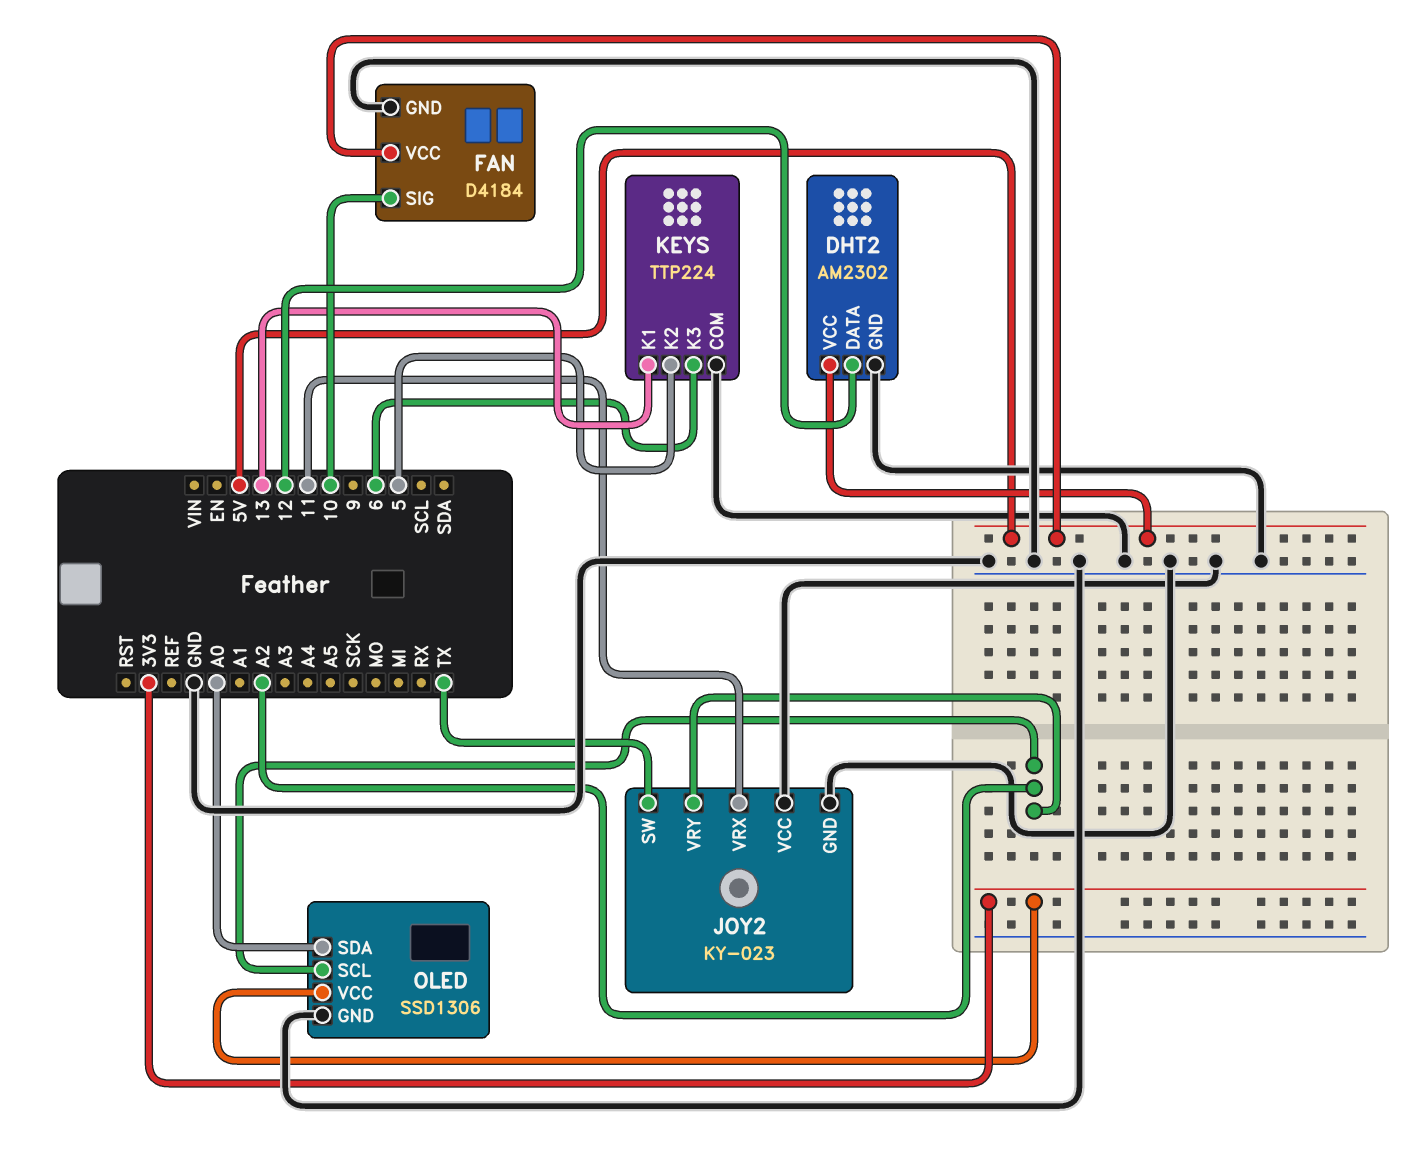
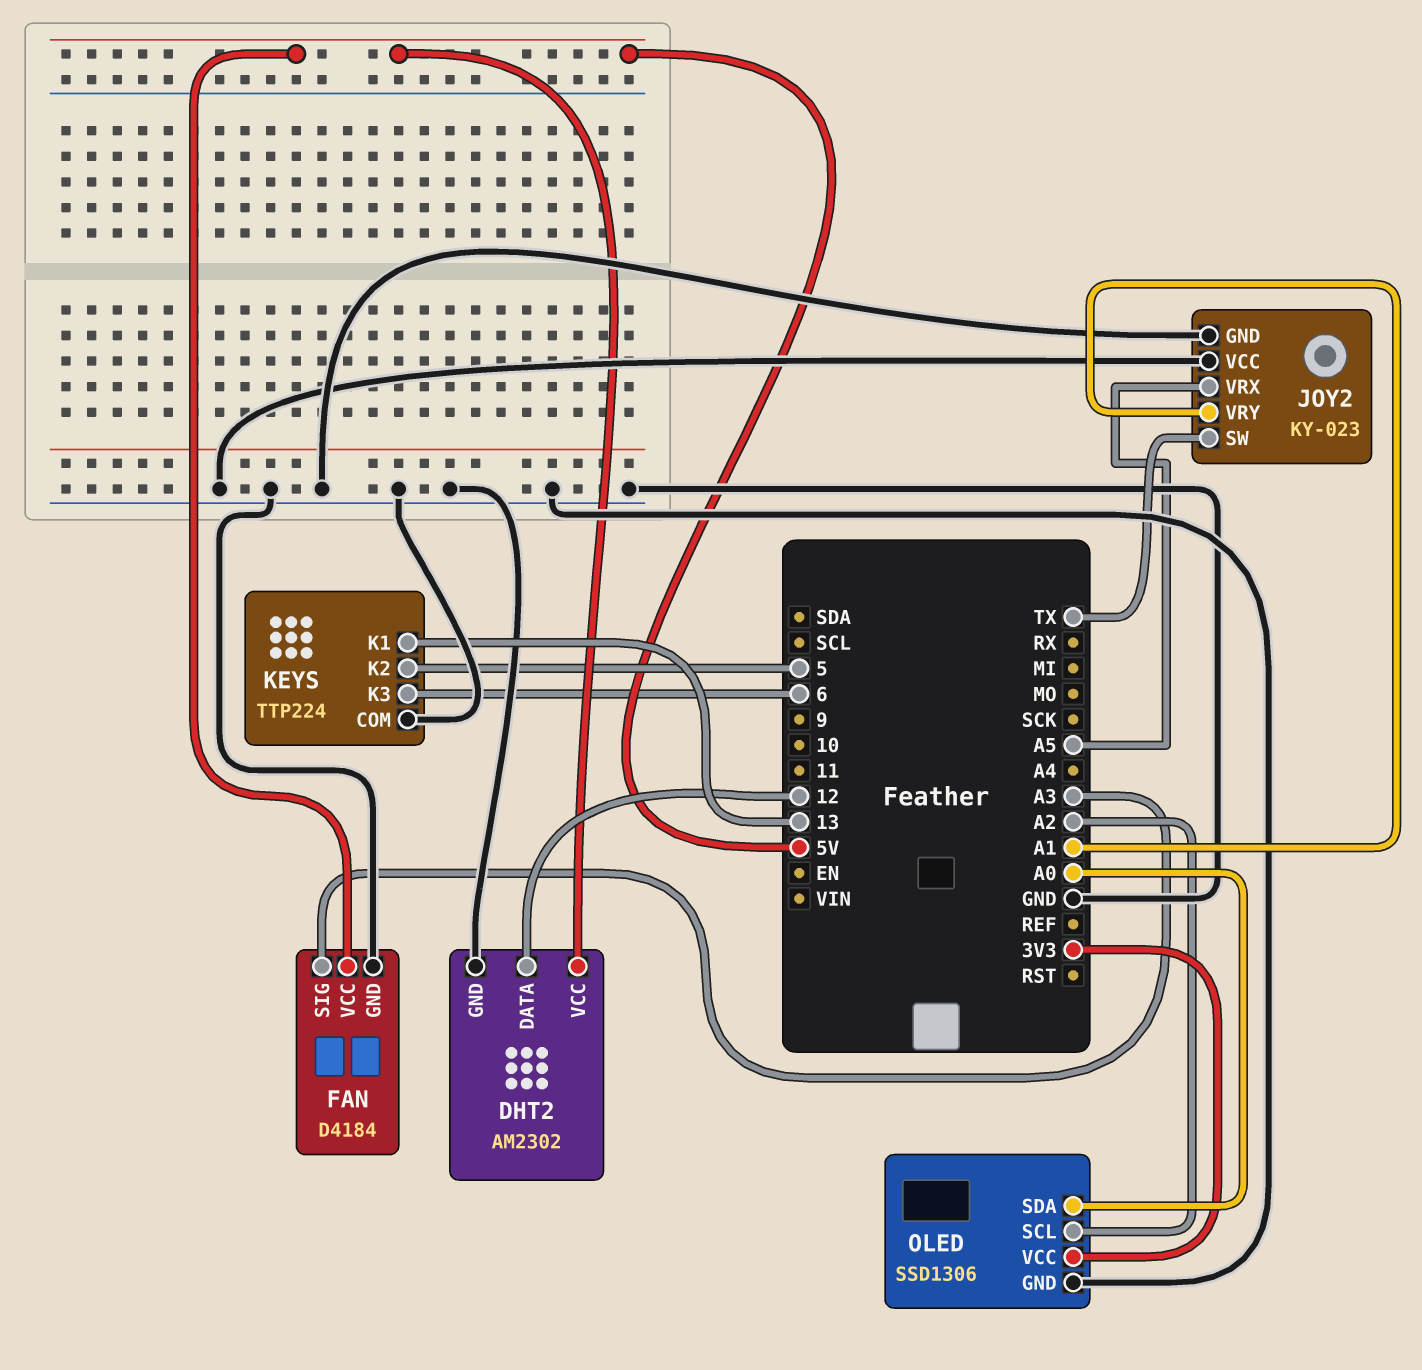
FAN pin SIG: 10 -> A3
JOY2 pin VRX: 11 -> A5
JOY2 pin VRY: A2 -> A1

